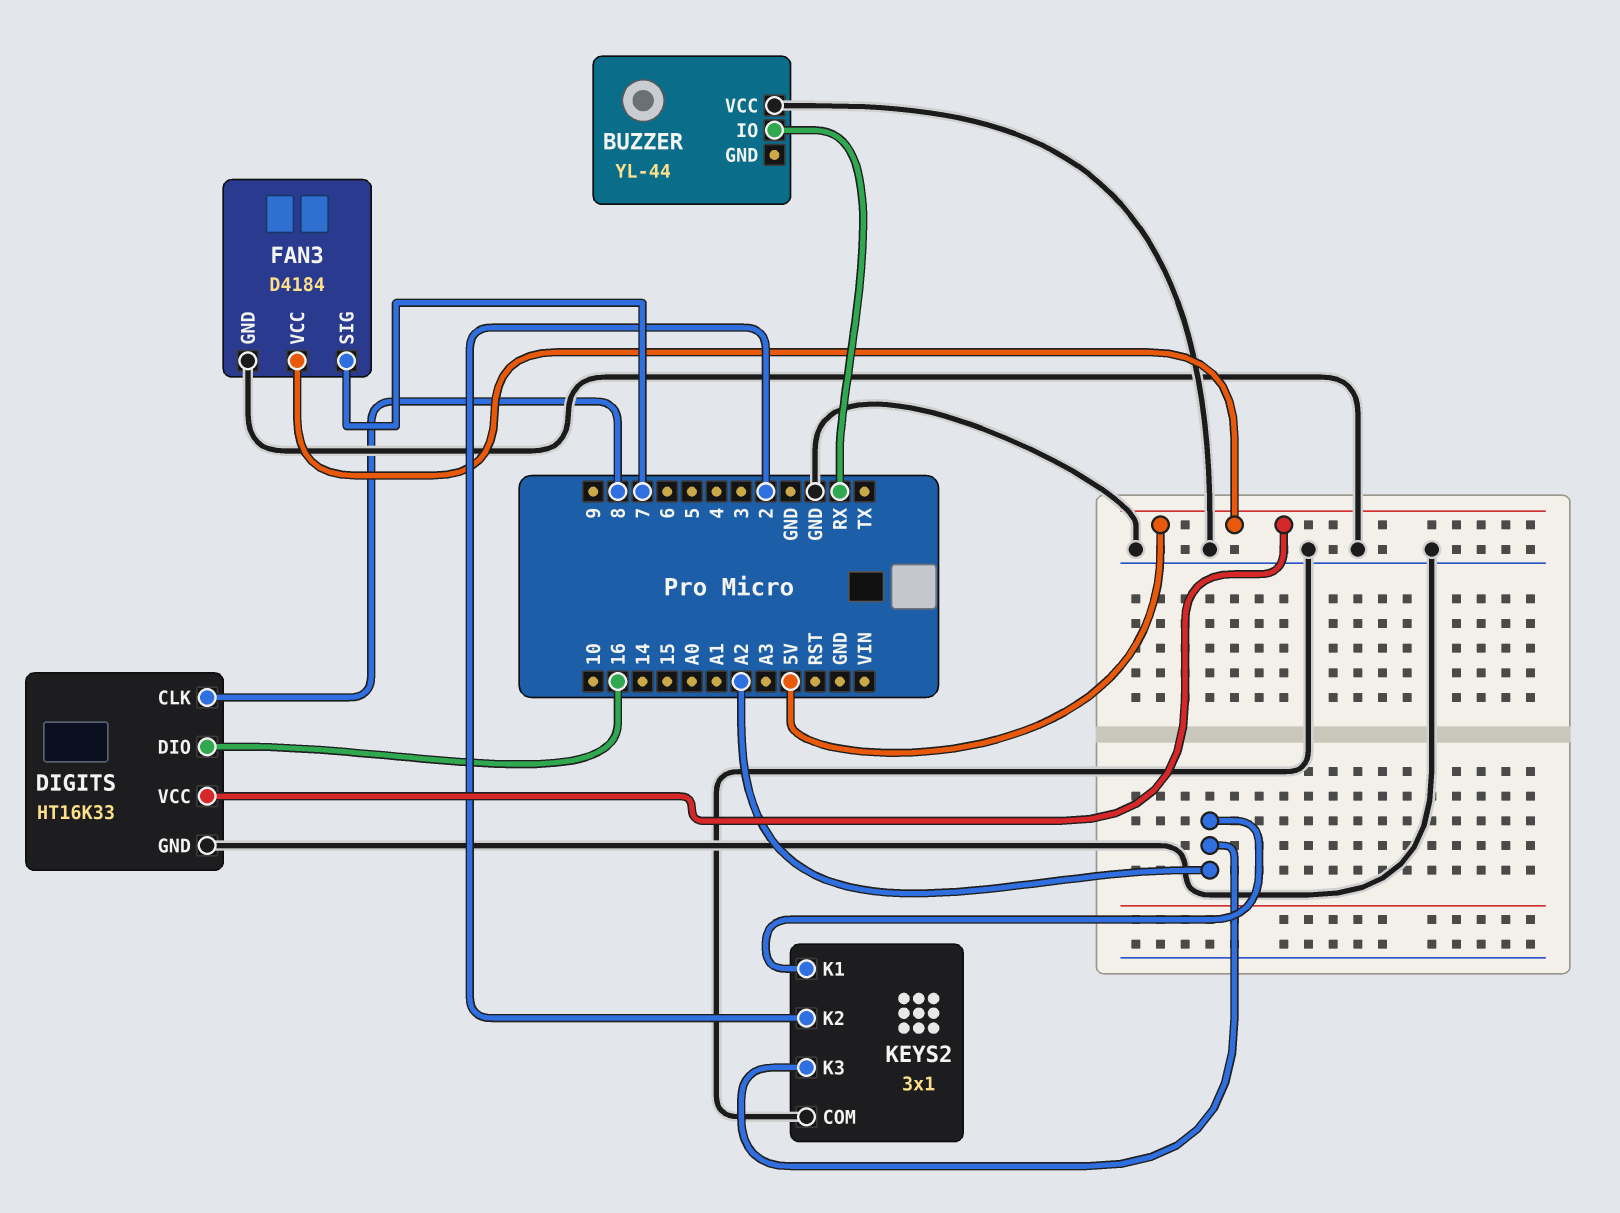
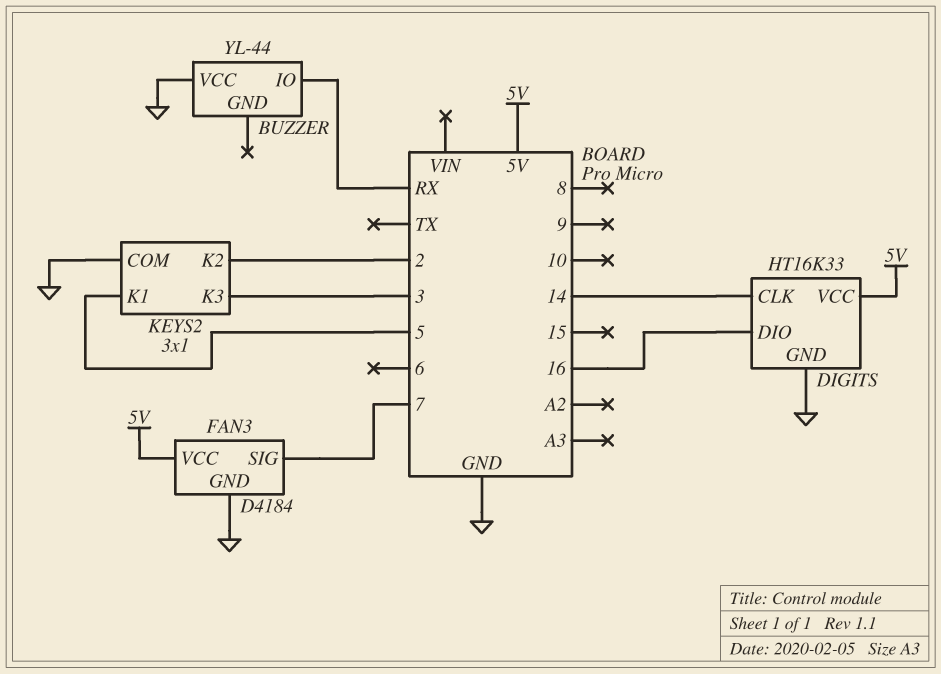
DIGITS pin CLK: 8 -> 14
KEYS2 pin K1: A2 -> 5
KEYS2 pin K3: A2 -> 3

